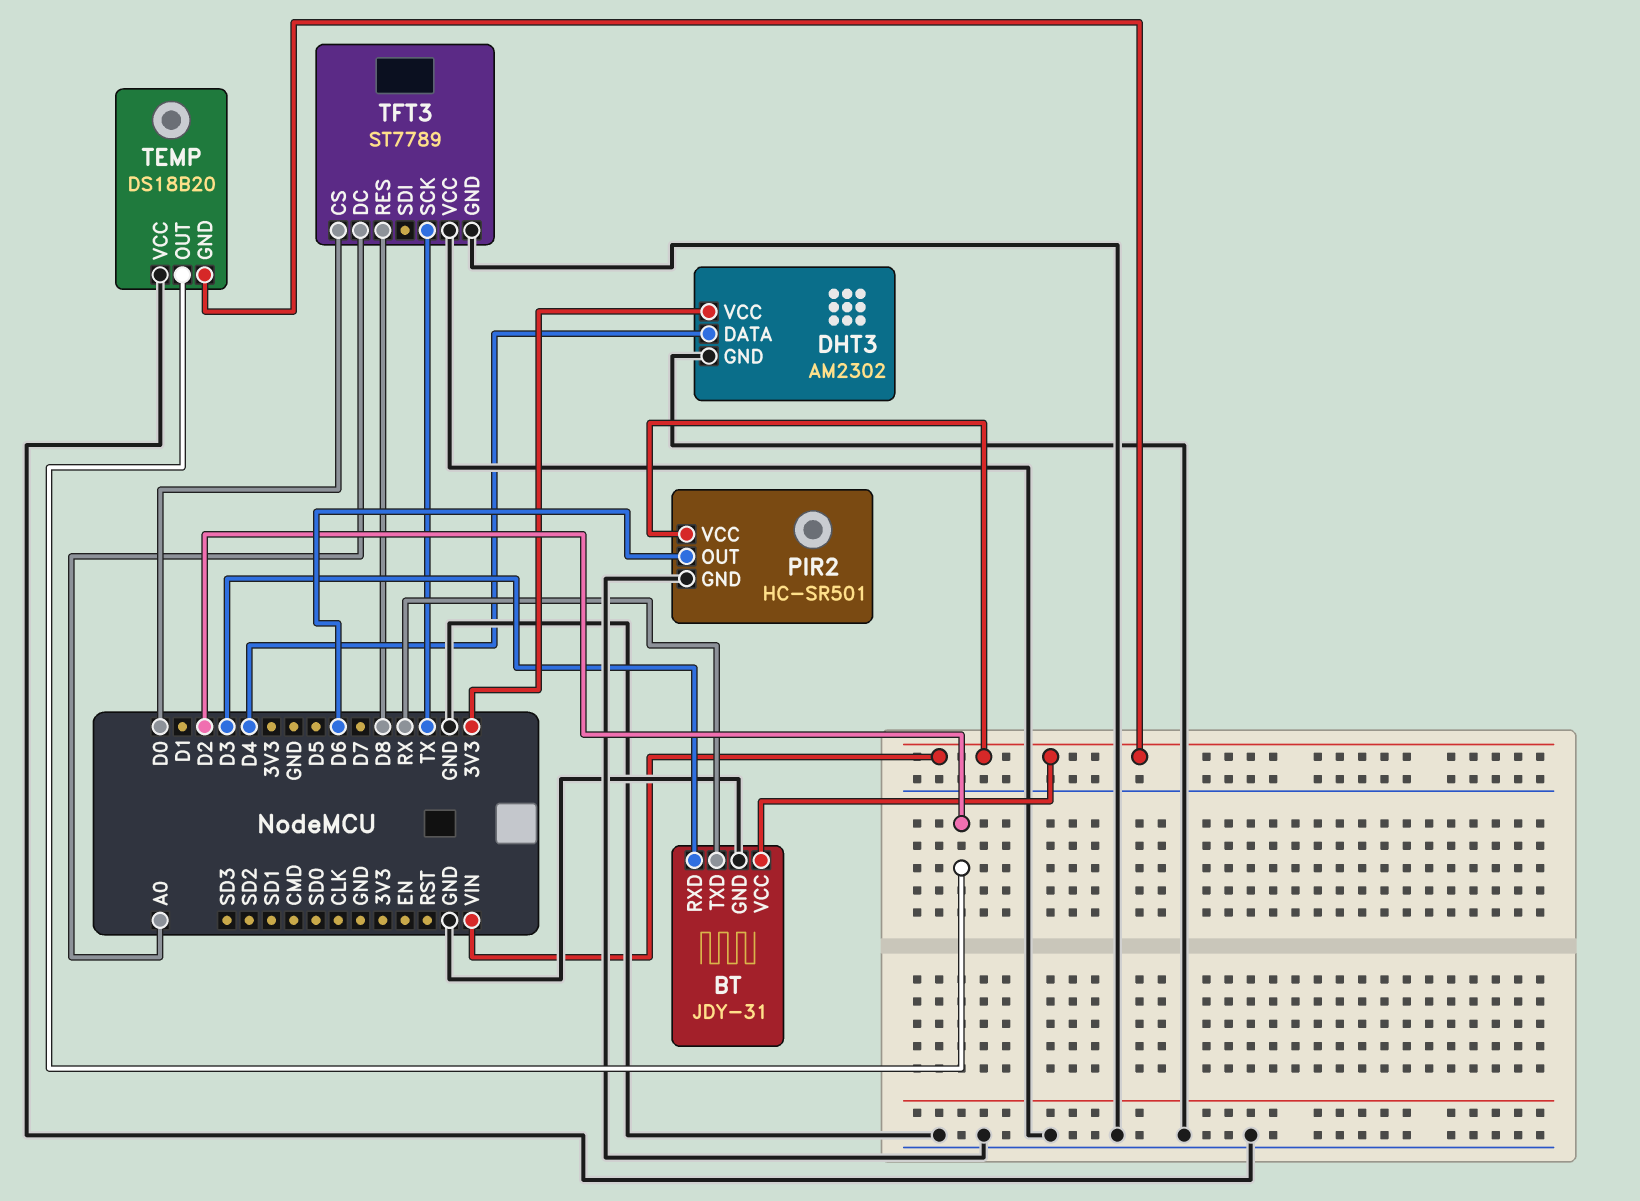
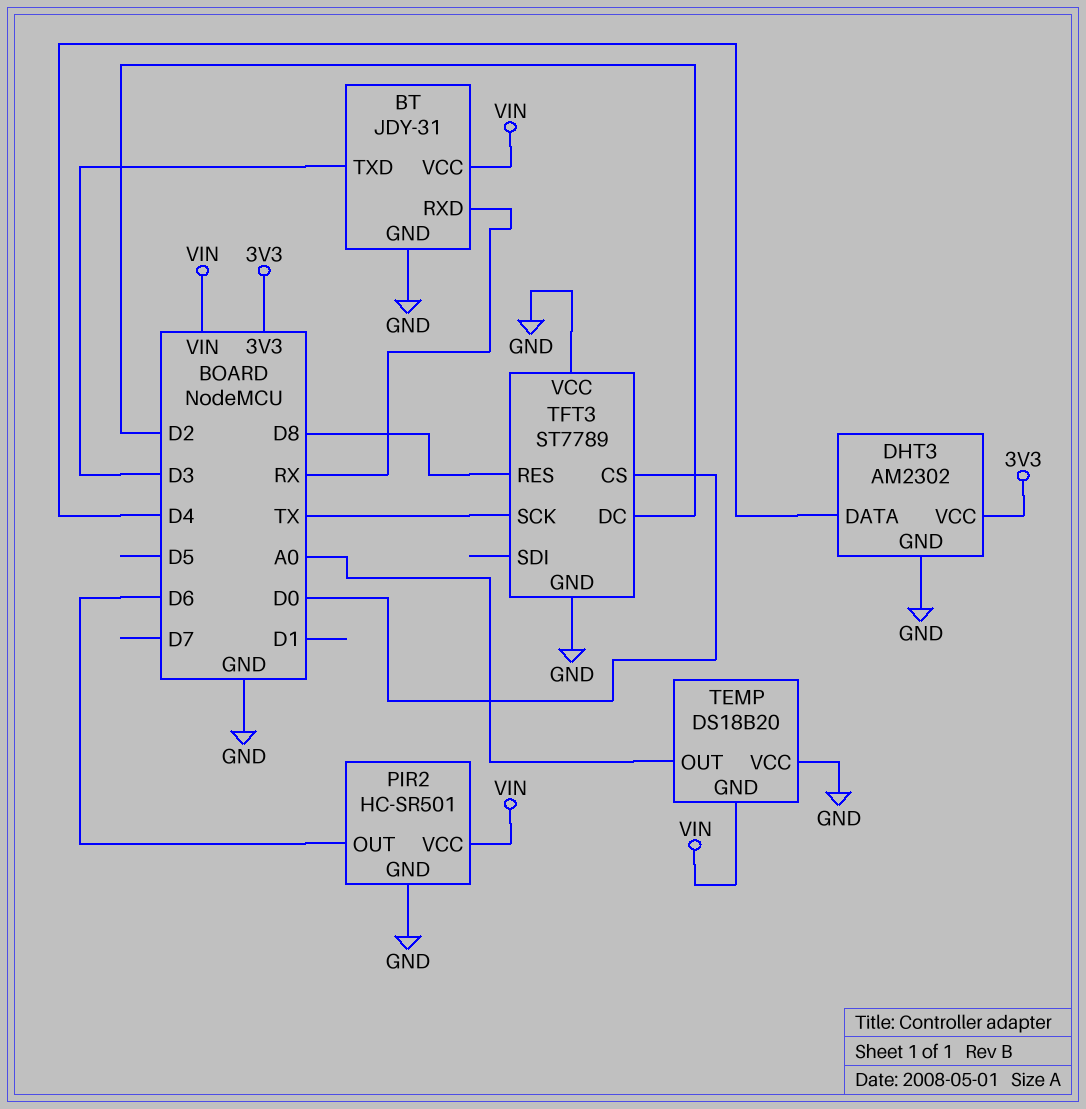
BT pin RXD: D3 -> RX
BT pin TXD: RX -> D3
TEMP pin OUT: D2 -> A0
TFT3 pin DC: A0 -> D2

